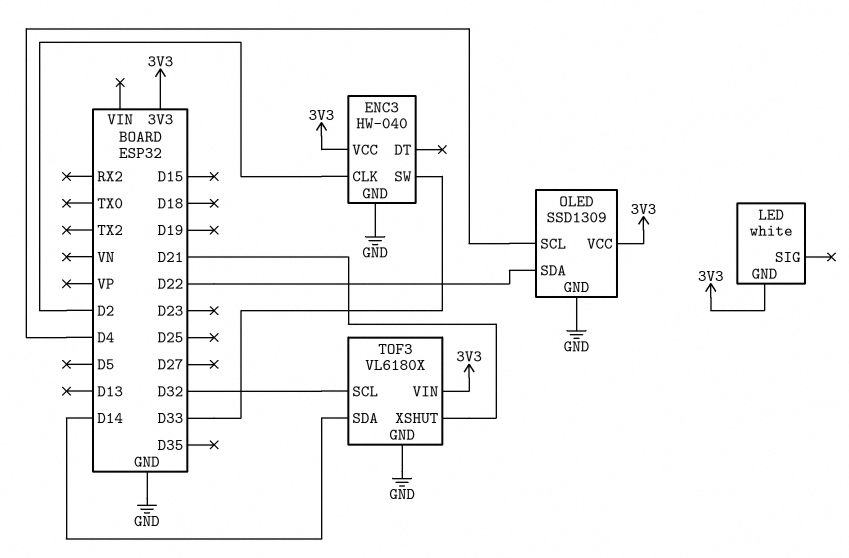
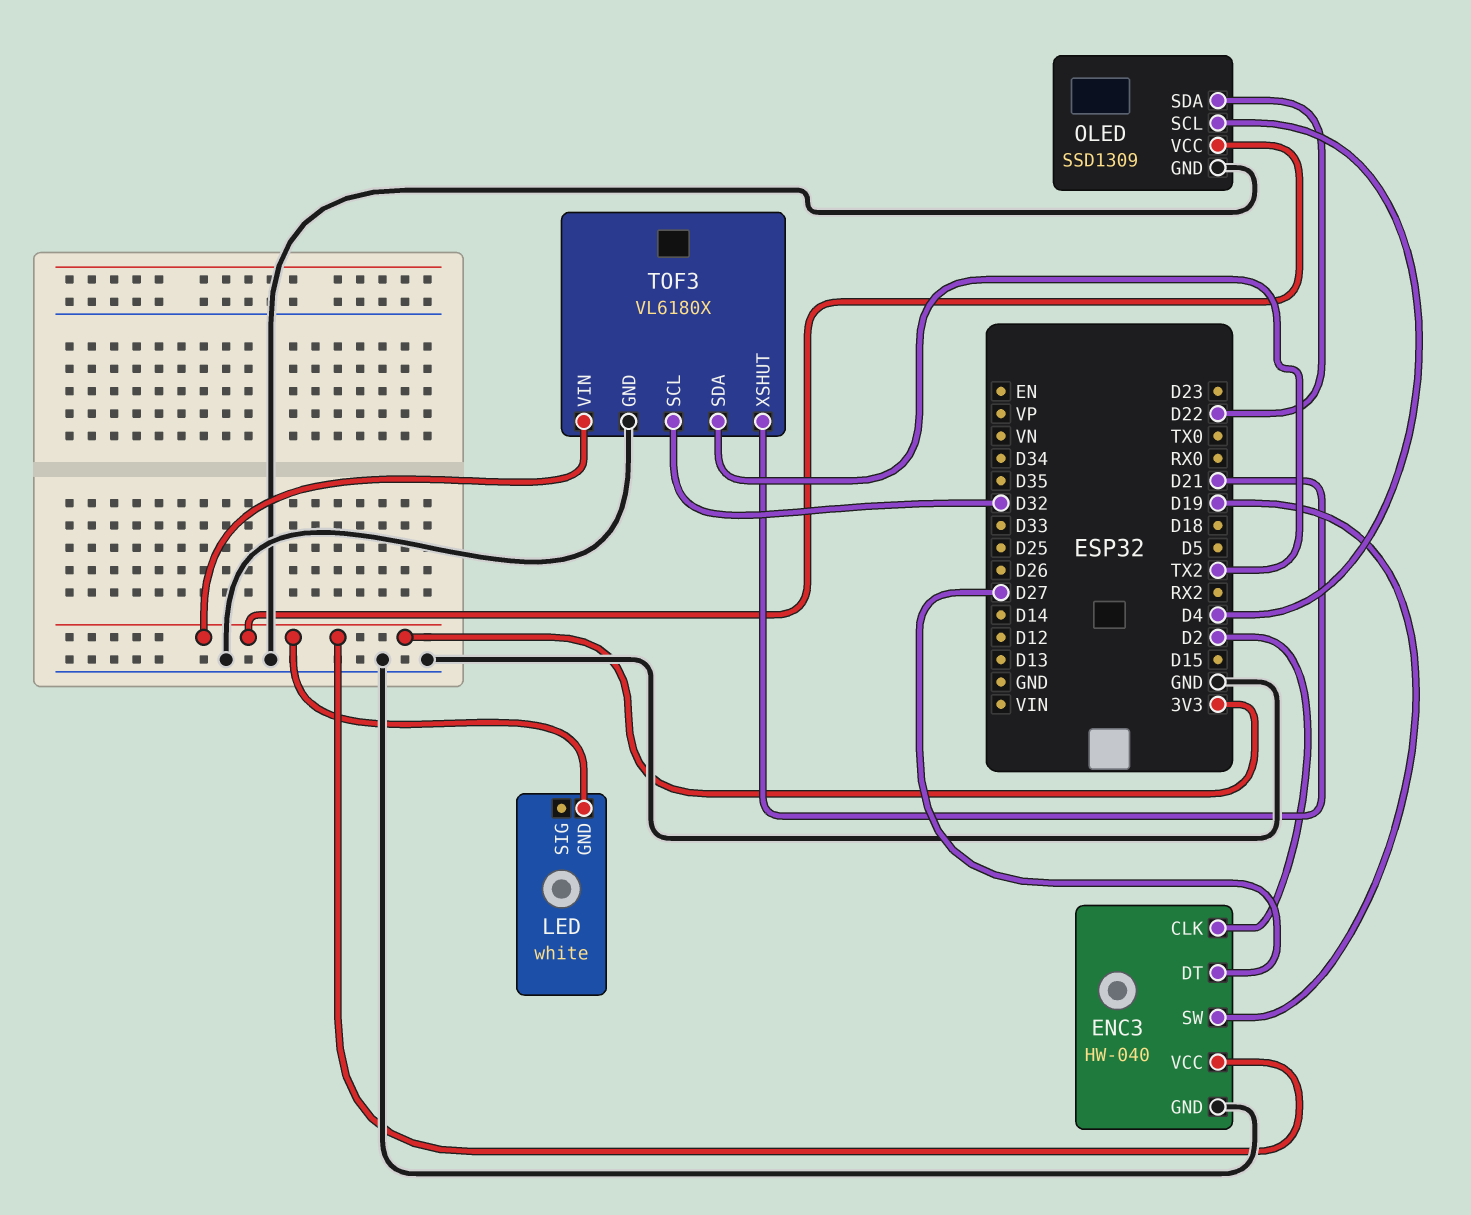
ENC3 pin DT: none -> D27
ENC3 pin SW: D33 -> D19
TOF3 pin SDA: D14 -> TX2

